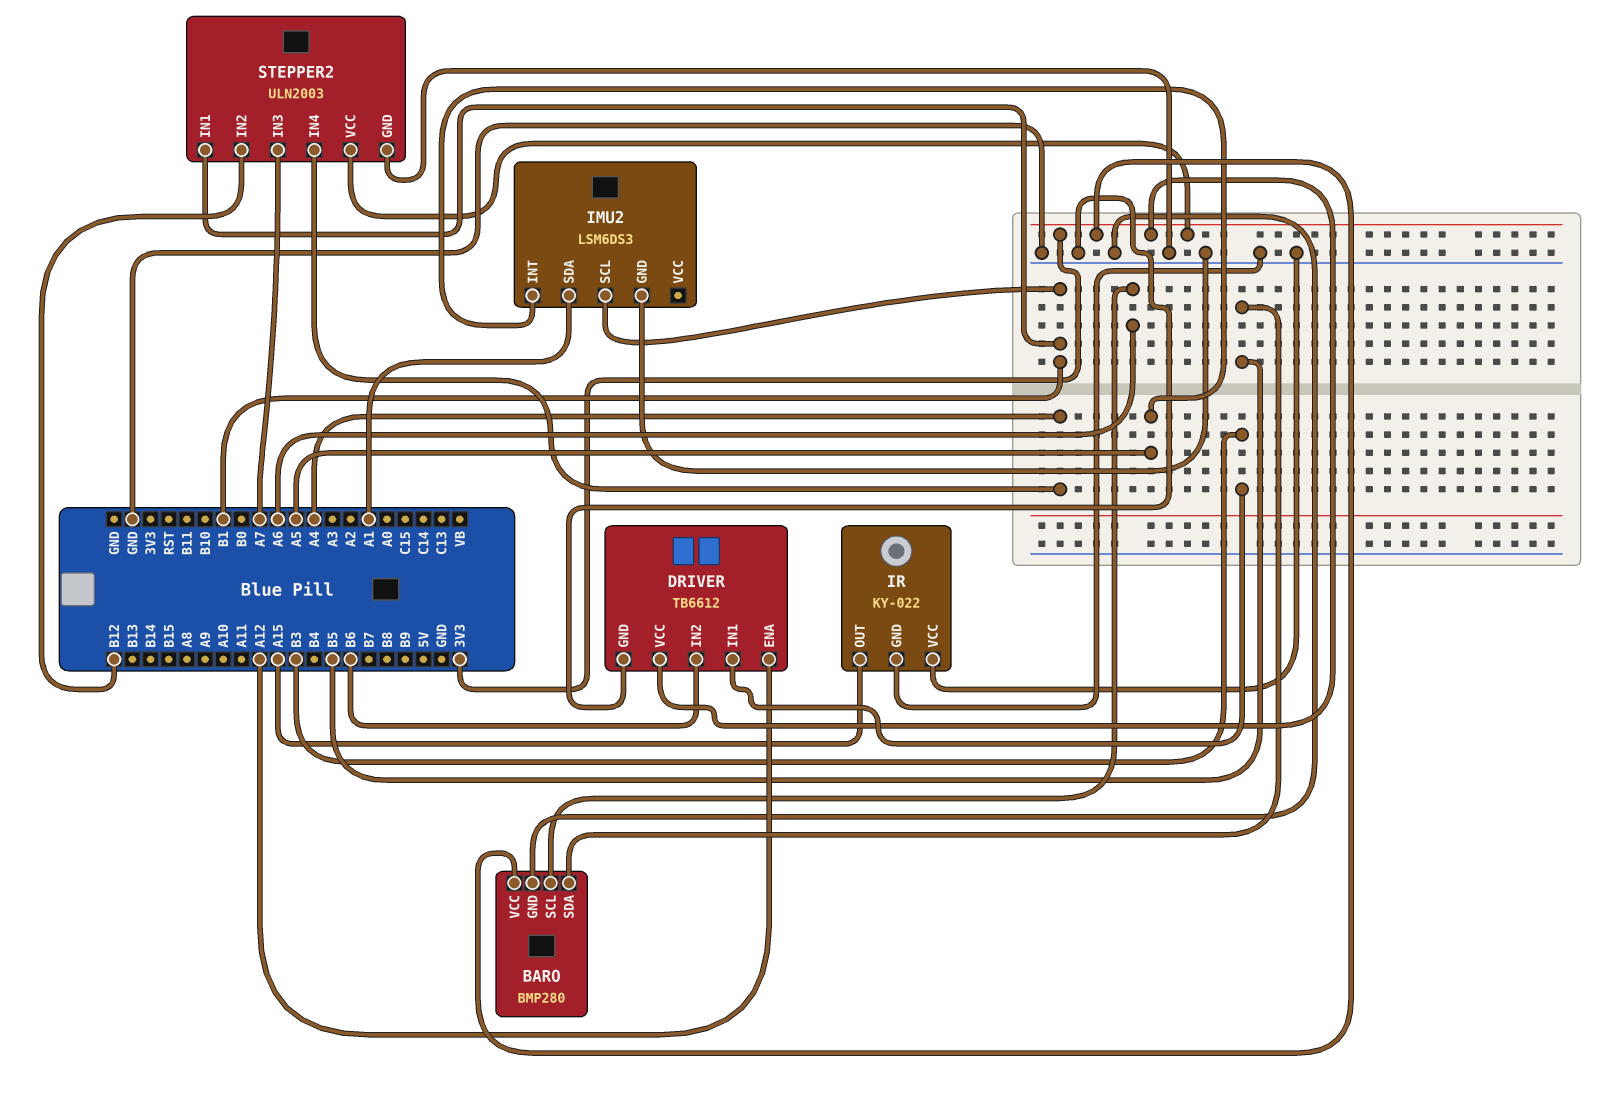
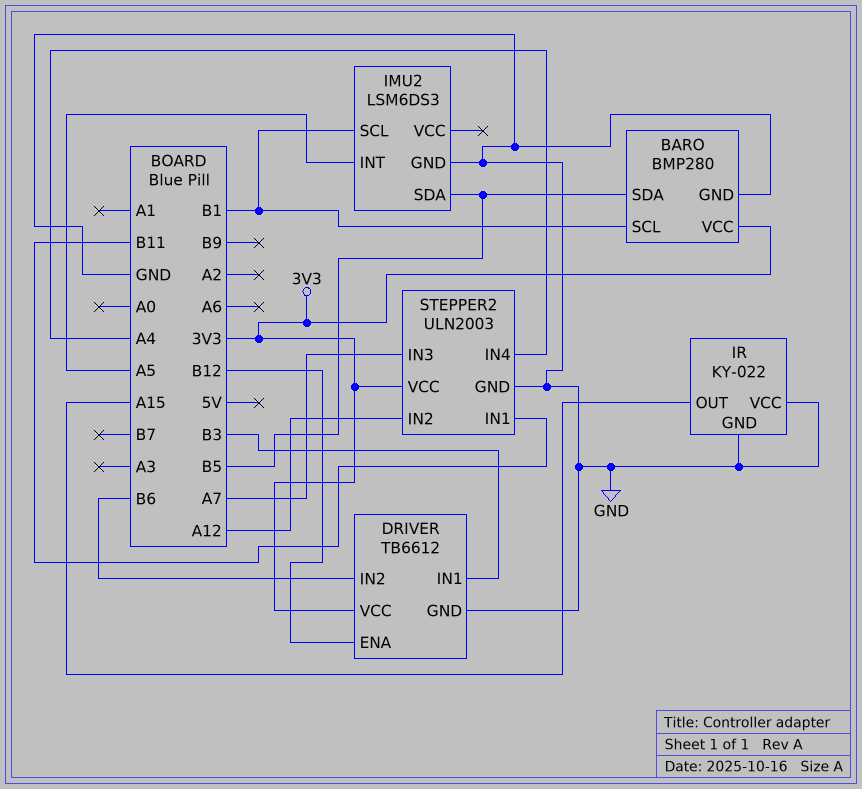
BARO pin SCL: A6 -> B1
DRIVER pin ENA: A12 -> B12
IMU2 pin SDA: A1 -> B5
STEPPER2 pin IN1: B1 -> B11
STEPPER2 pin IN2: B12 -> A12

